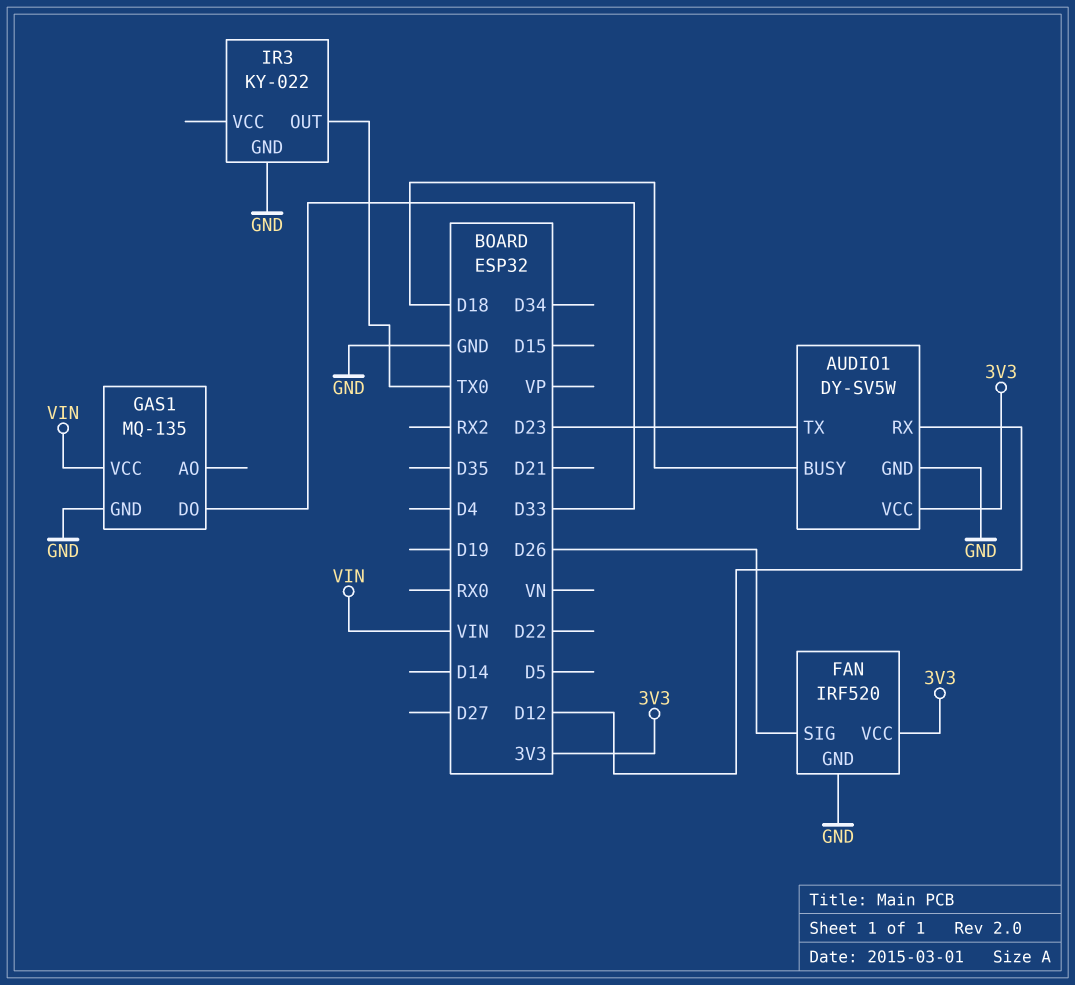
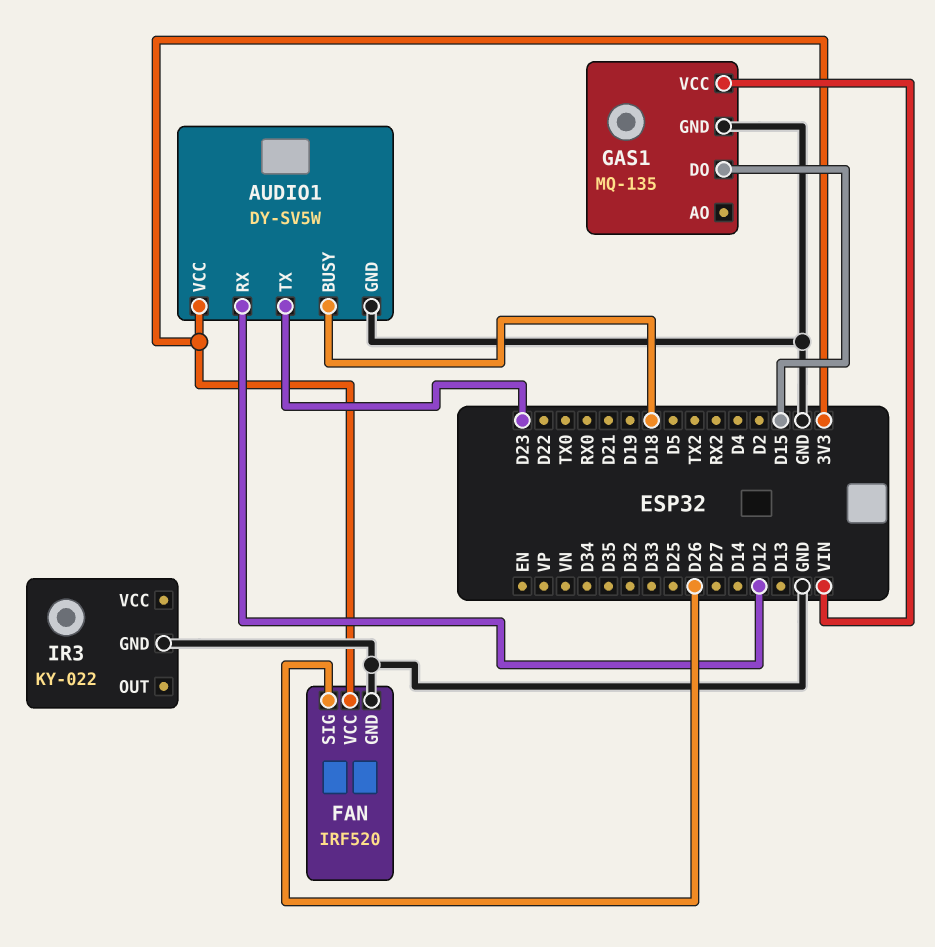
GAS1 pin DO: D33 -> D15
IR3 pin OUT: TX0 -> none

